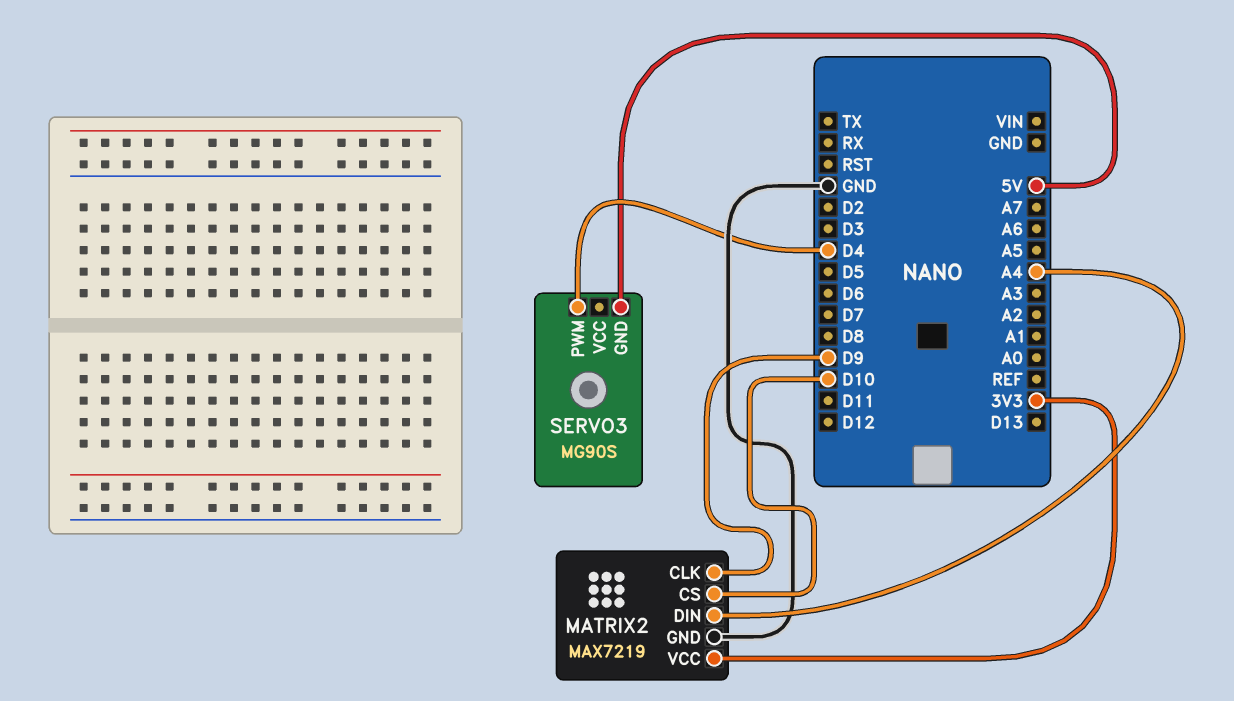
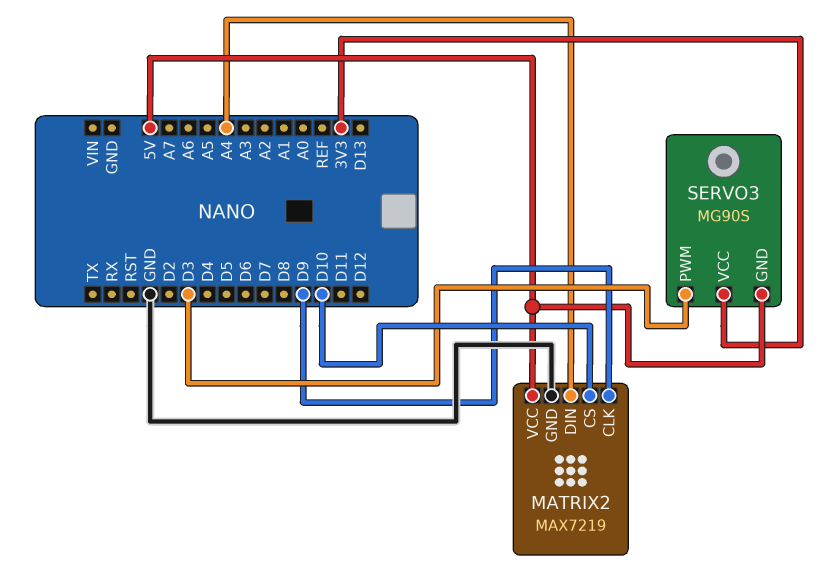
MATRIX2 pin VCC: 3V3 -> 5V
SERVO3 pin PWM: D4 -> D3
SERVO3 pin VCC: none -> 3V3

